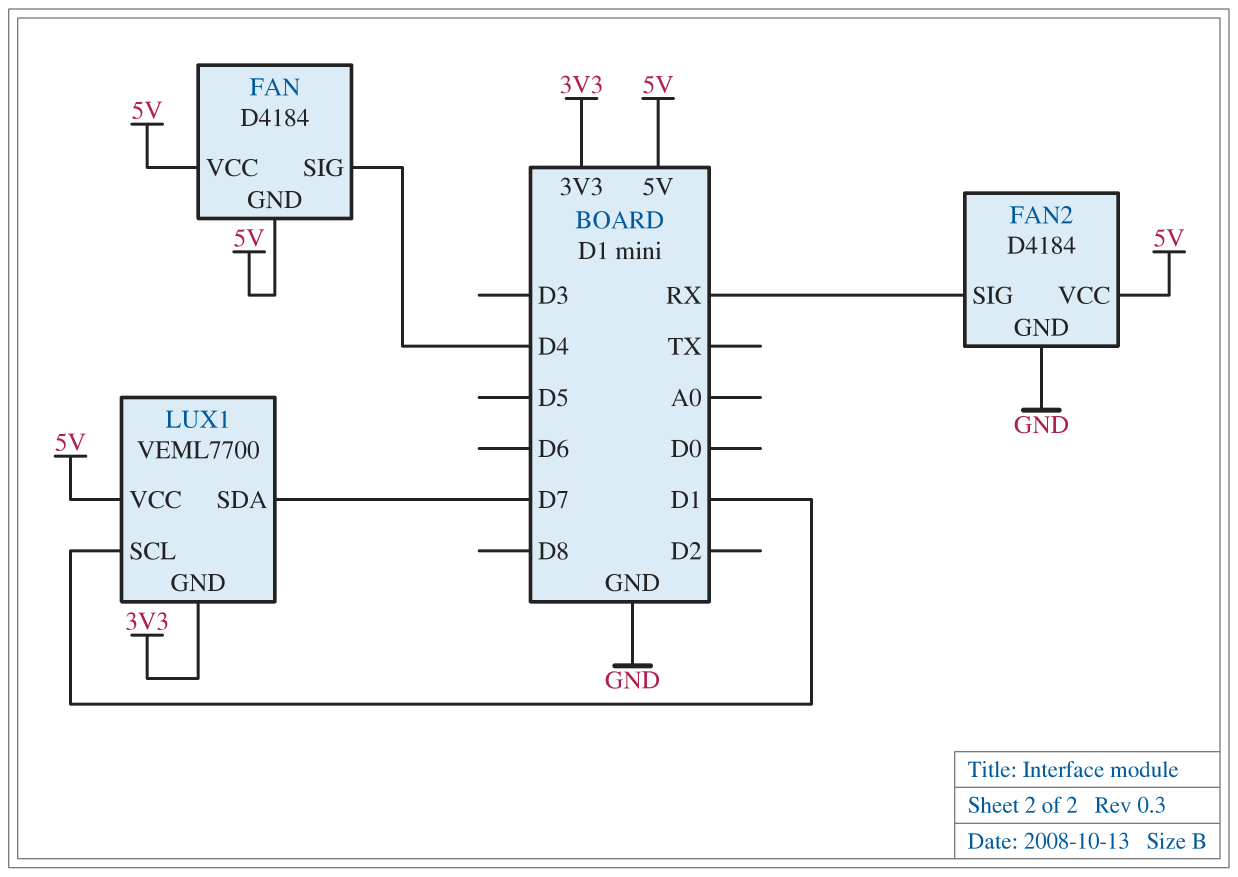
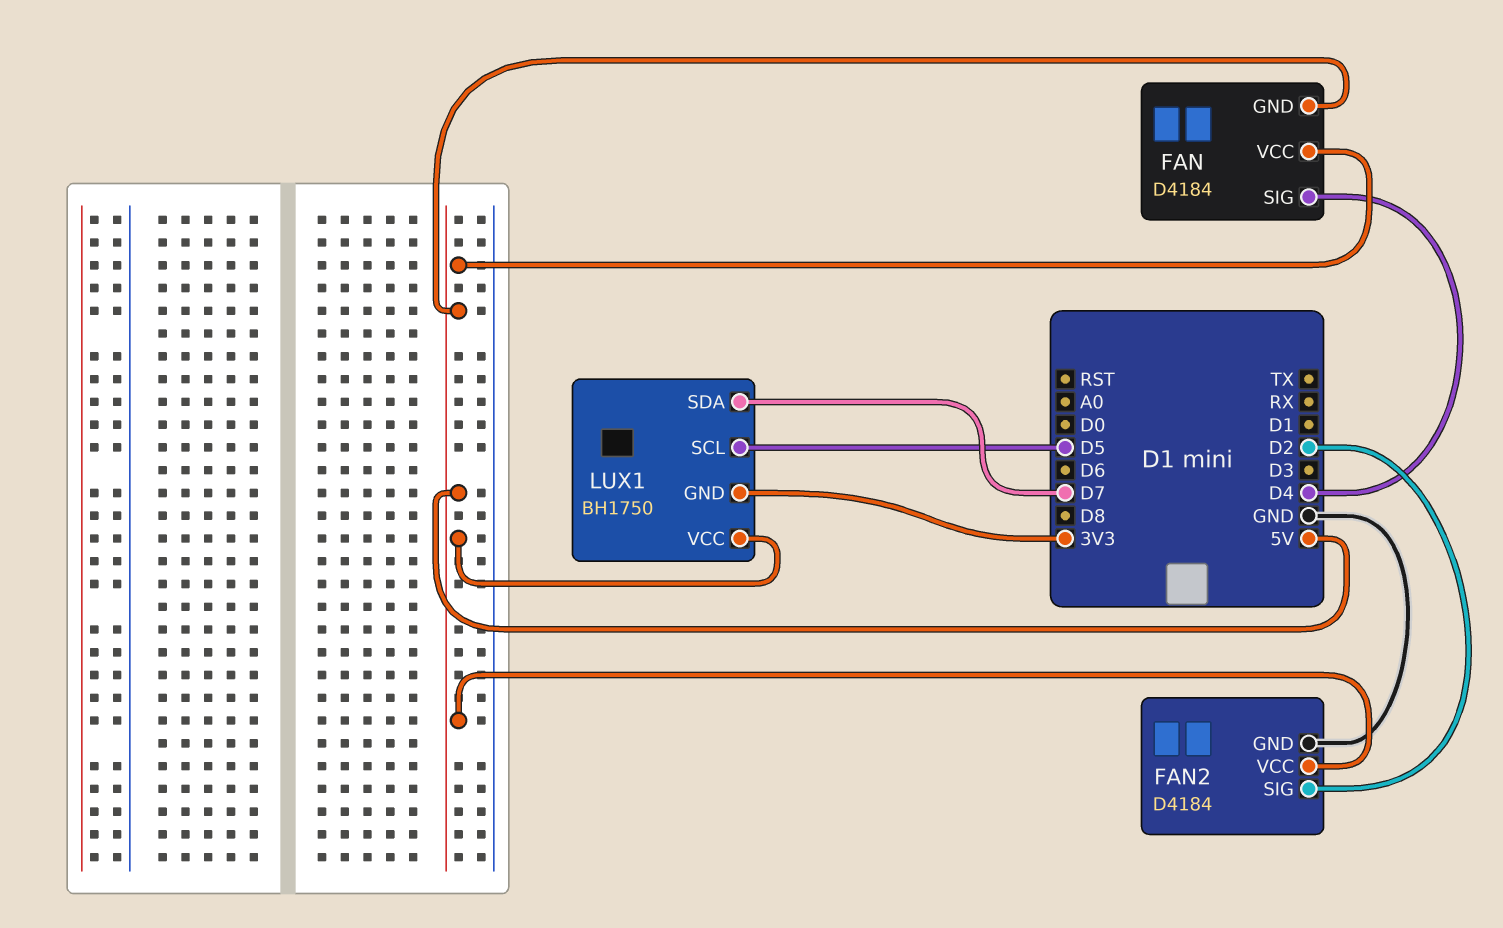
FAN2 pin SIG: RX -> D2
LUX1: VEML7700 -> BH1750
LUX1 pin SCL: D1 -> D5

